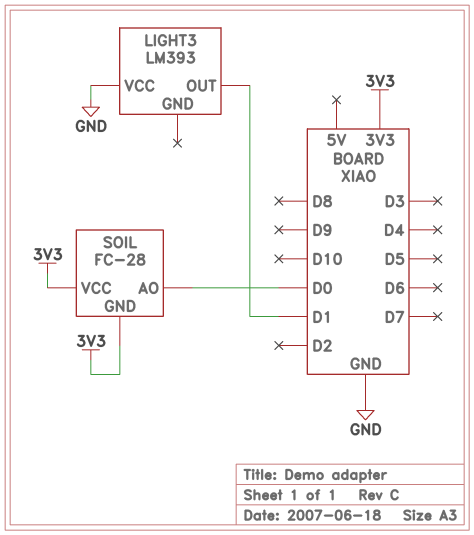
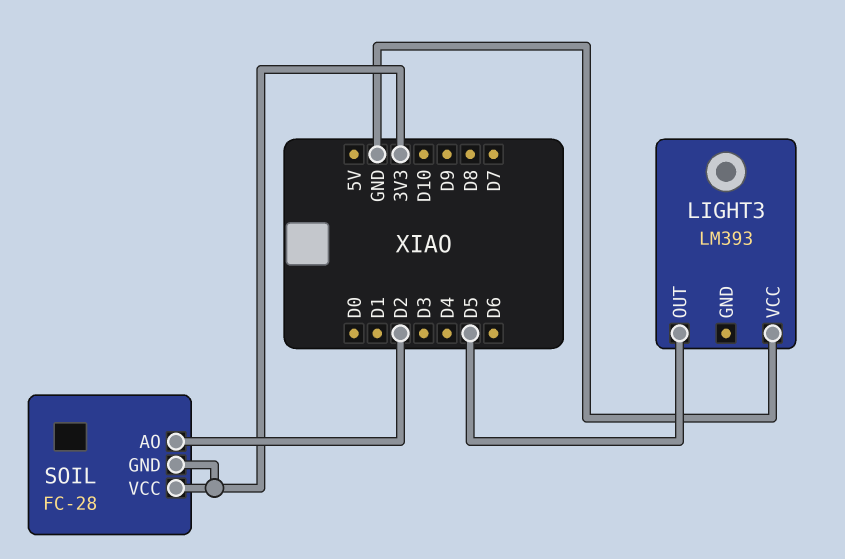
LIGHT3 pin OUT: D1 -> D5
SOIL pin AO: D0 -> D2

